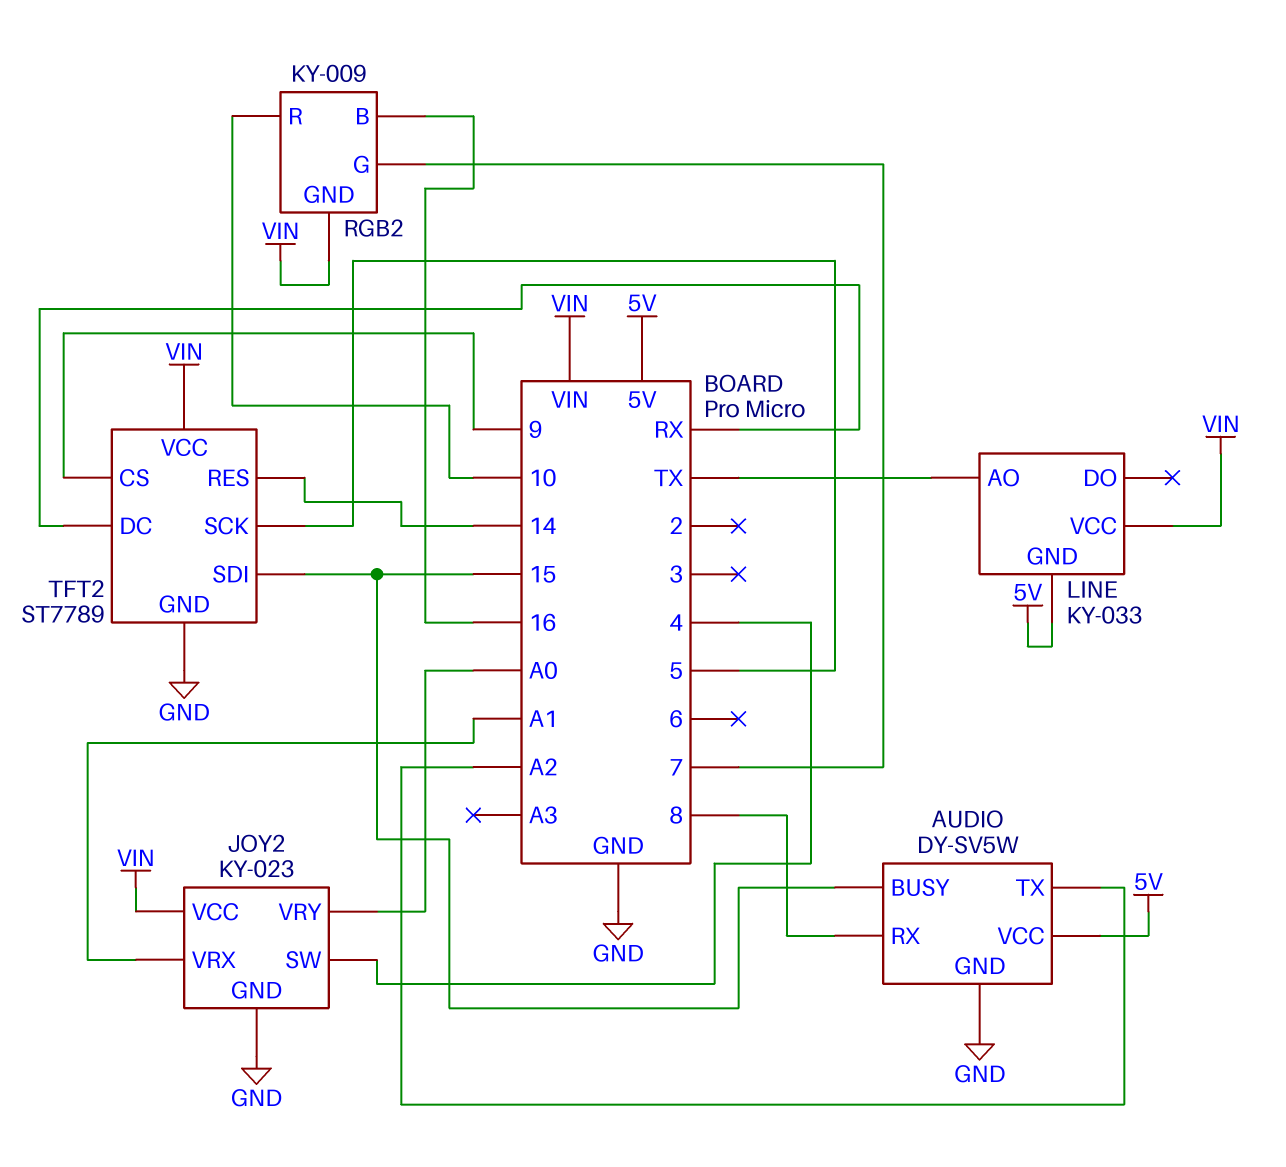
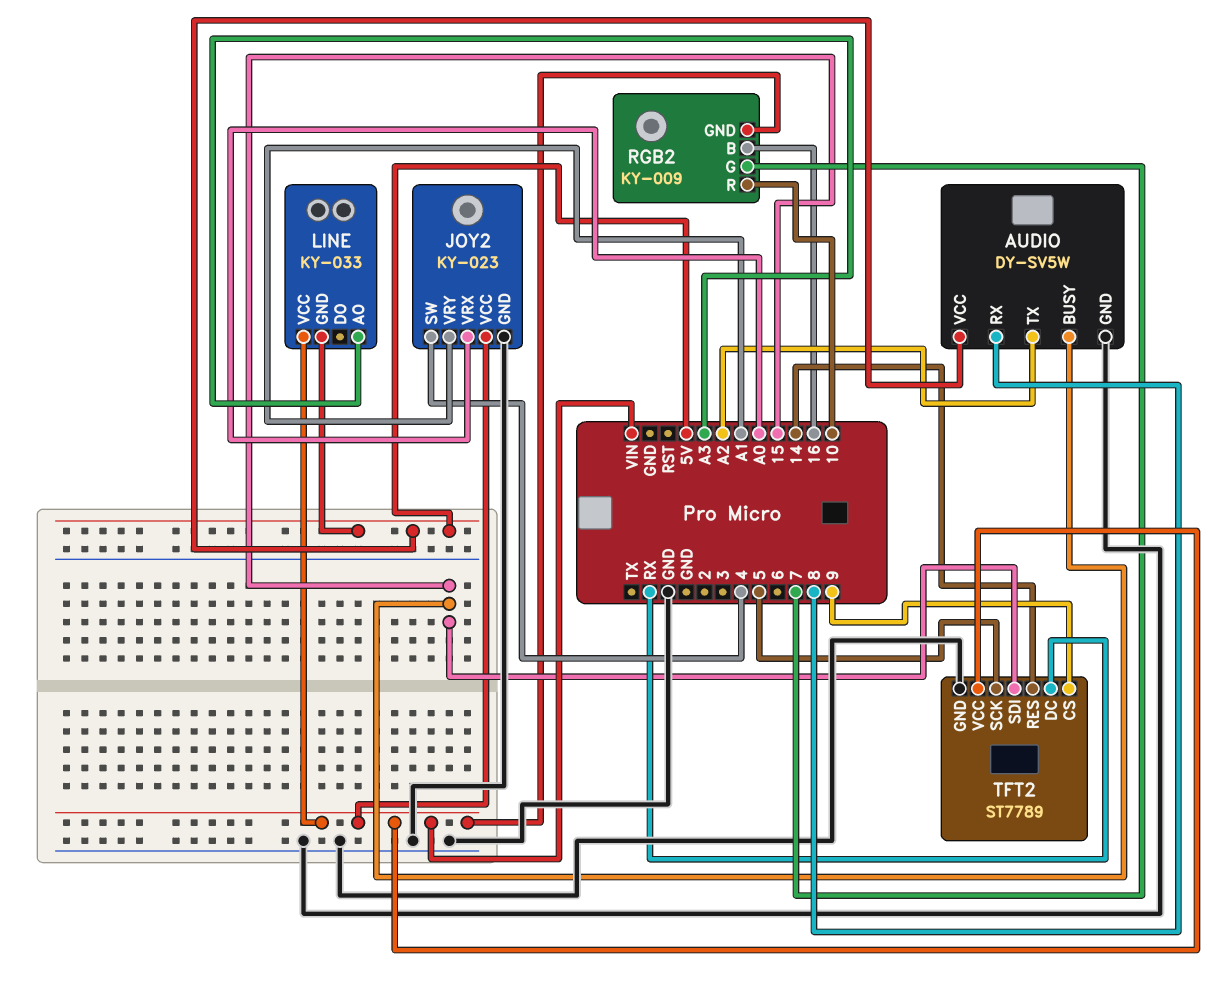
JOY2 pin VRX: A1 -> A0
JOY2 pin VRY: A0 -> A1
LINE pin AO: TX -> A3

